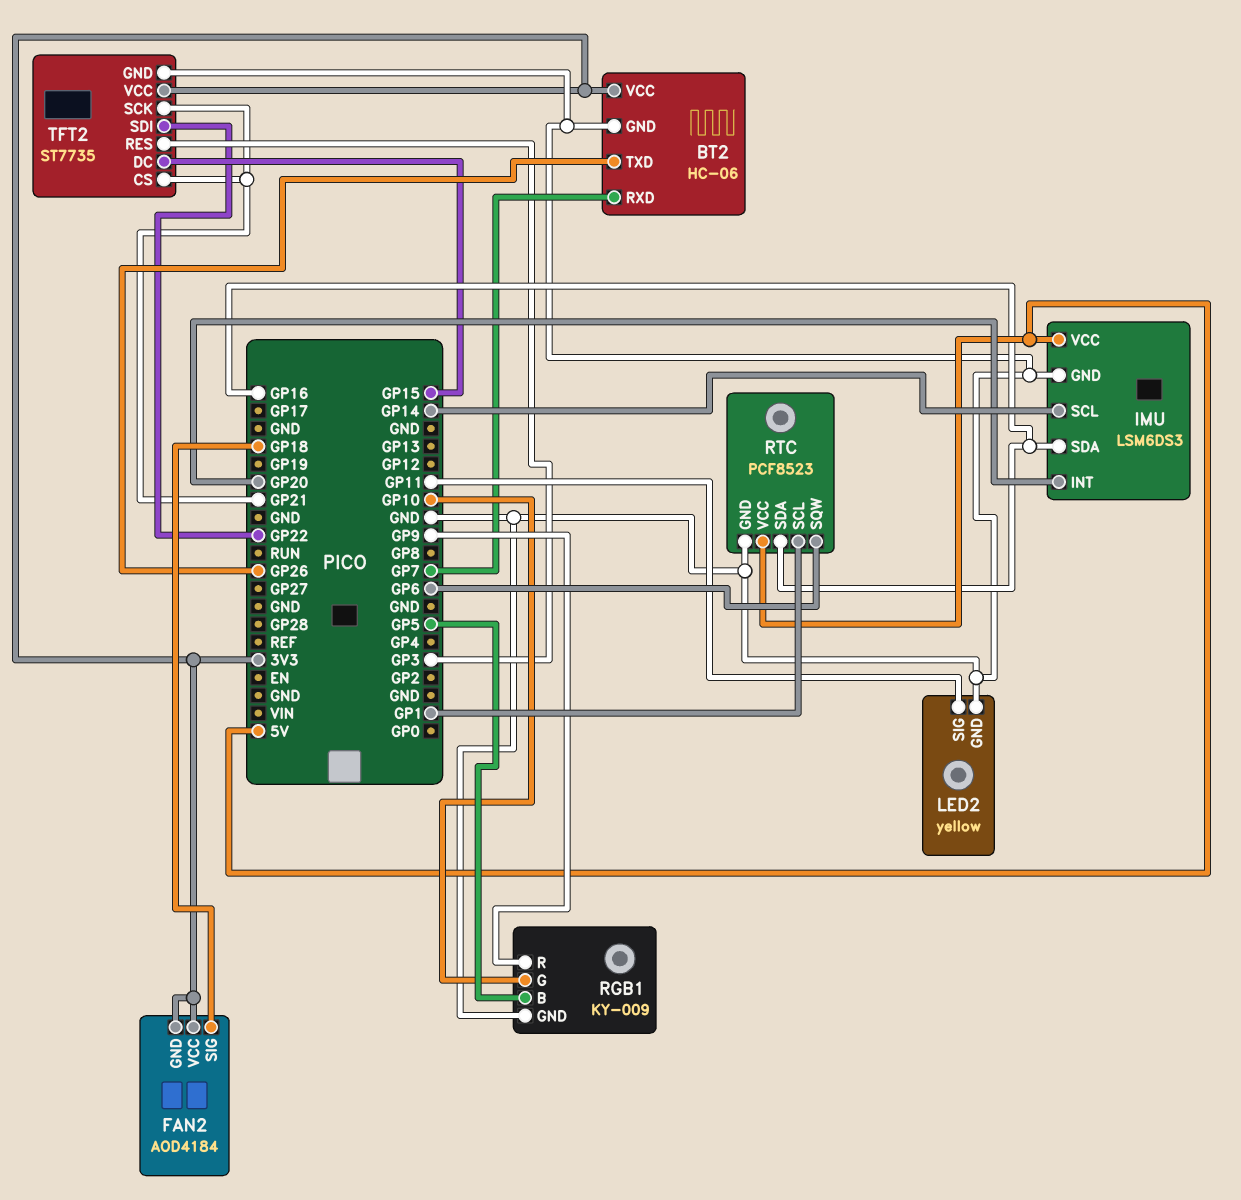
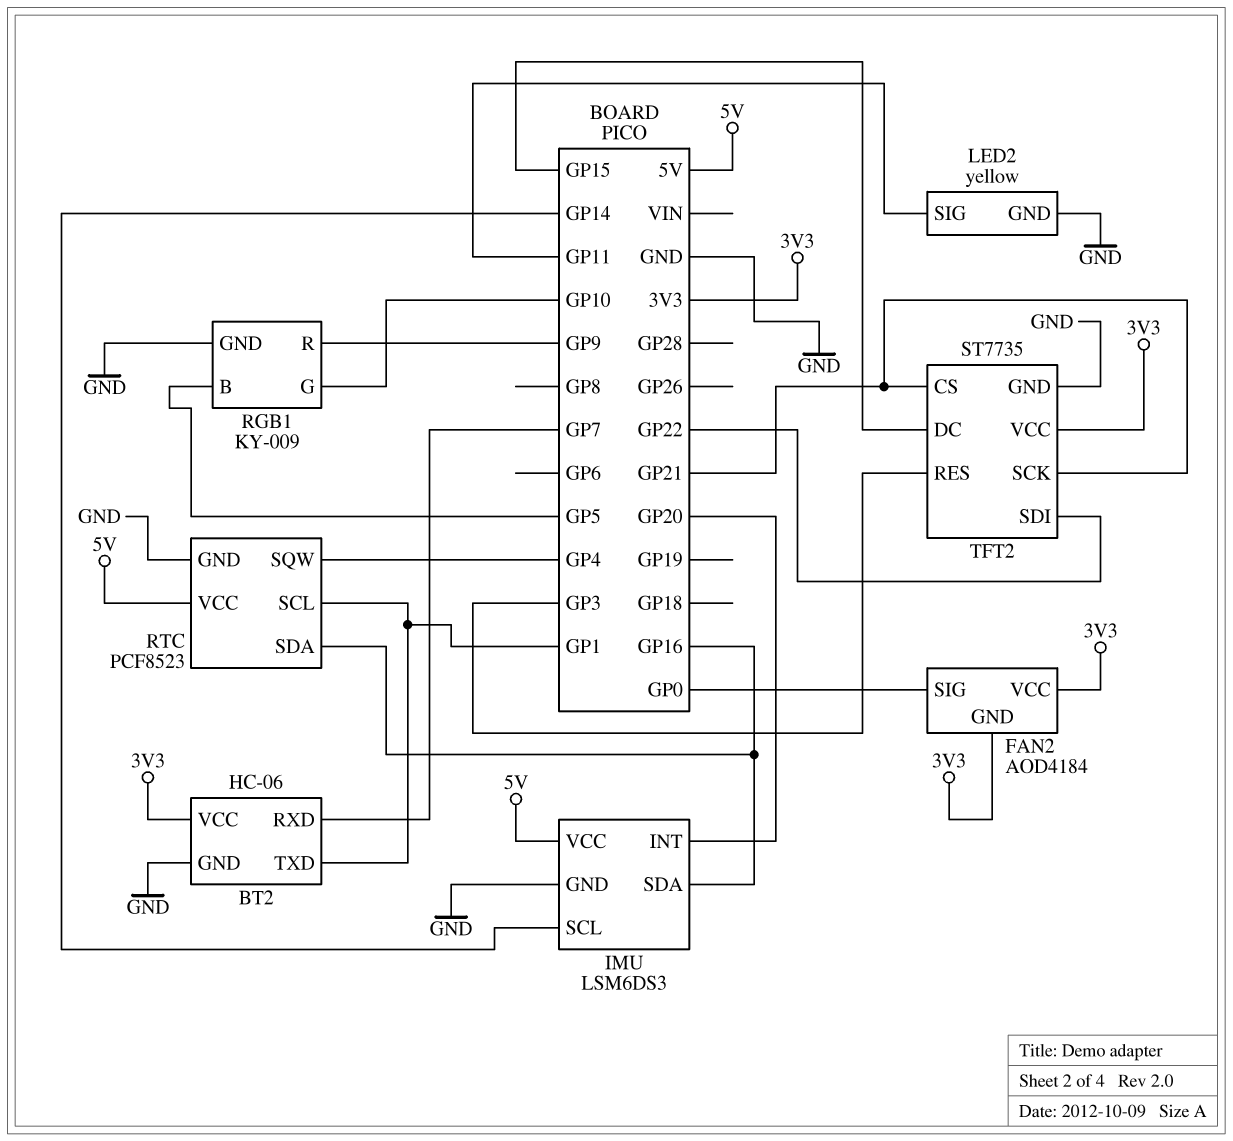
BT2 pin TXD: GP26 -> GP1
FAN2 pin SIG: GP18 -> GP0
RTC pin SQW: GP6 -> GP4

